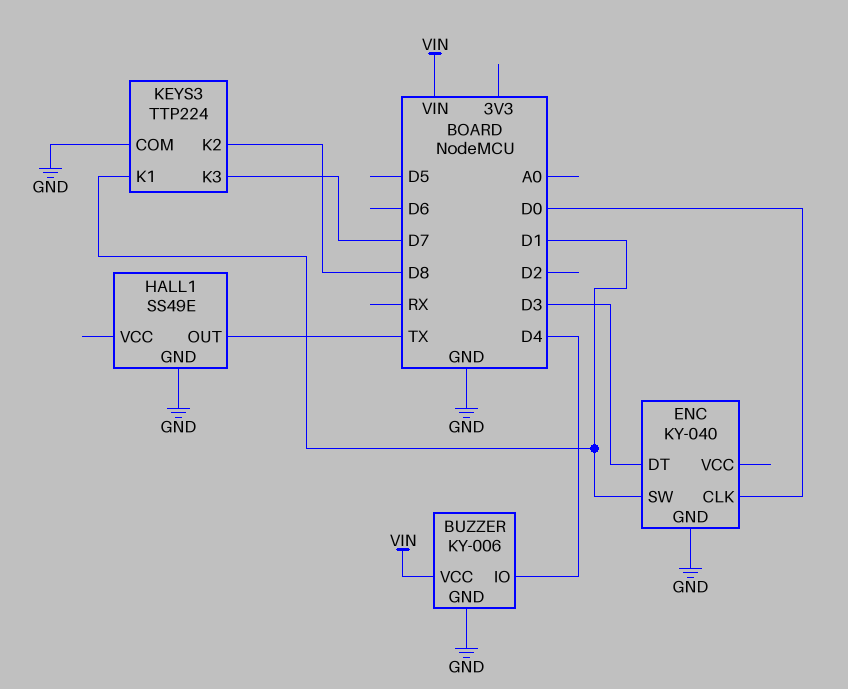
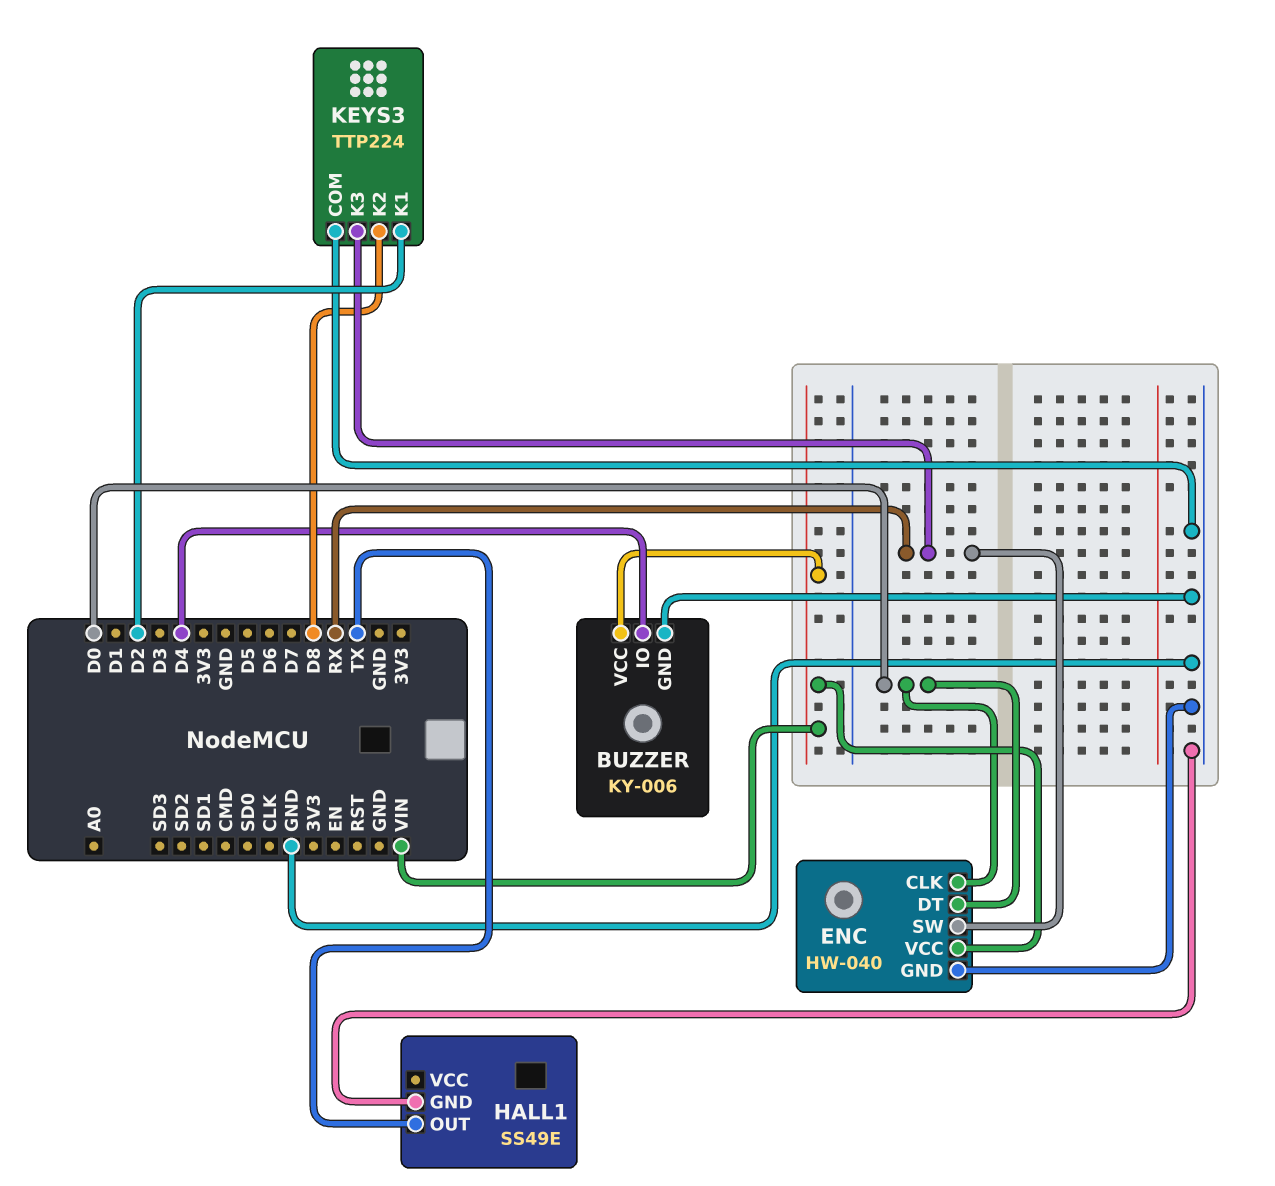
ENC: KY-040 -> HW-040
ENC pin DT: D3 -> D0
ENC pin SW: D1 -> RX
ENC pin VCC: none -> VIN
KEYS3 pin K1: D1 -> D2
KEYS3 pin K3: D7 -> RX

